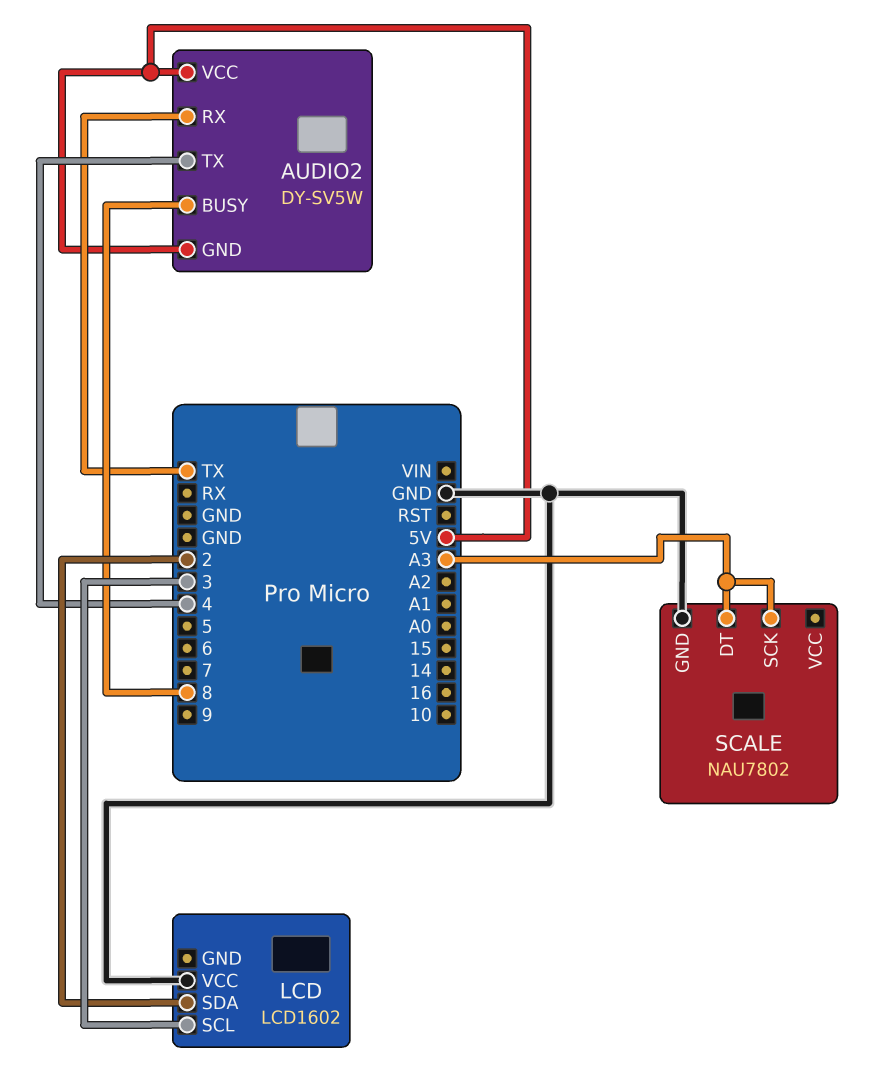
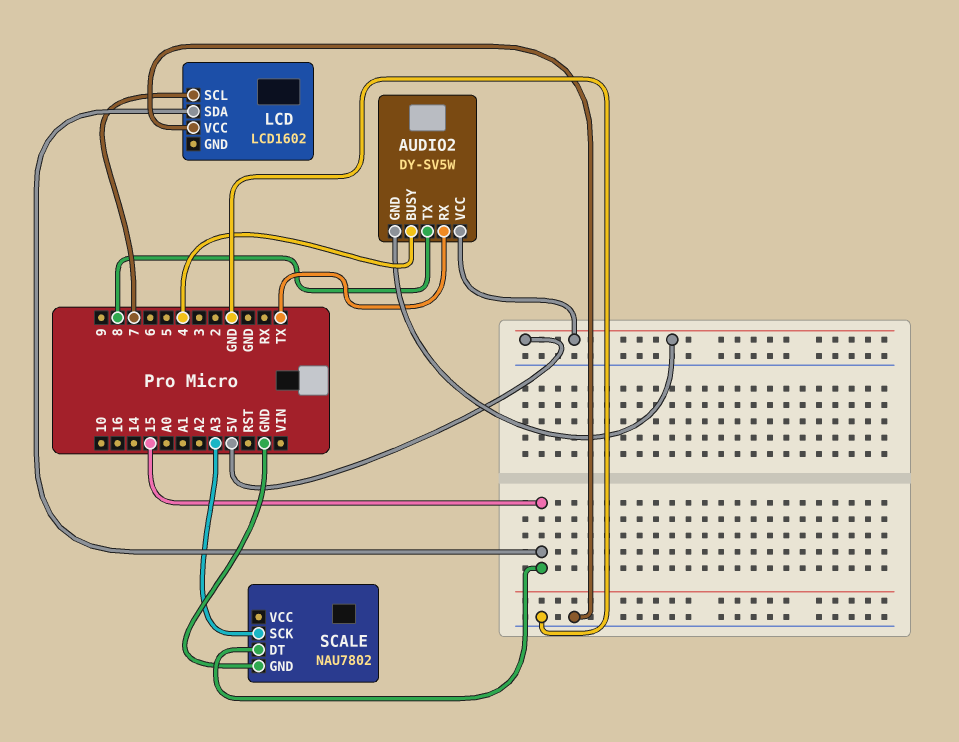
AUDIO2 pin BUSY: 8 -> 4
AUDIO2 pin TX: 4 -> 8
LCD pin SCL: 3 -> 7
LCD pin SDA: 2 -> 15
SCALE pin DT: A3 -> 15

